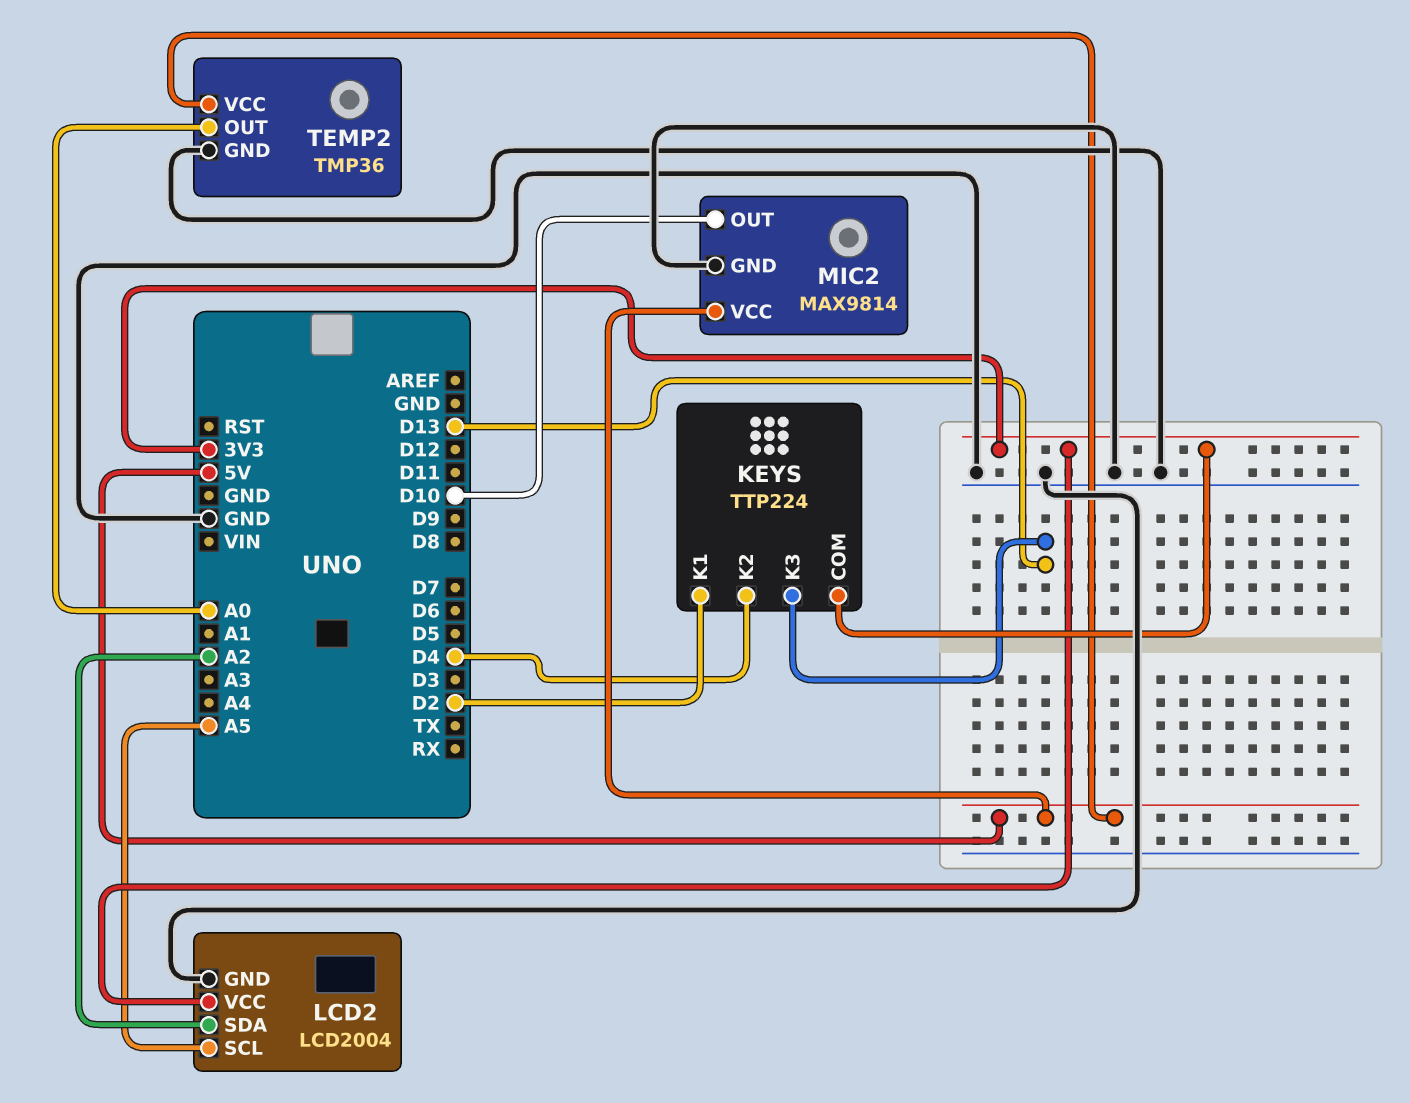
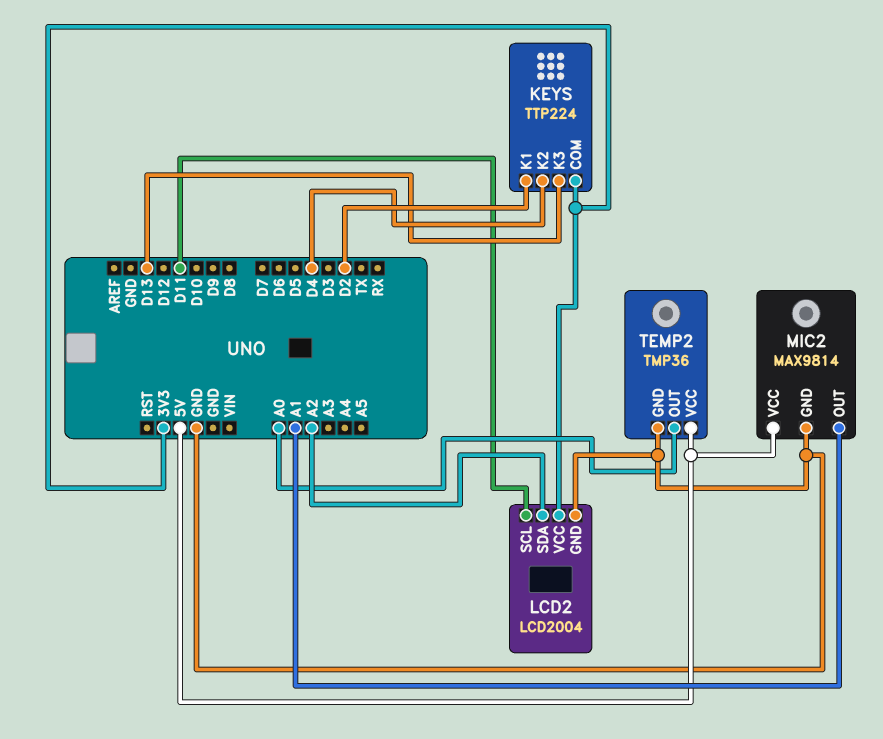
LCD2 pin SCL: A5 -> D11
MIC2 pin OUT: D10 -> A1

